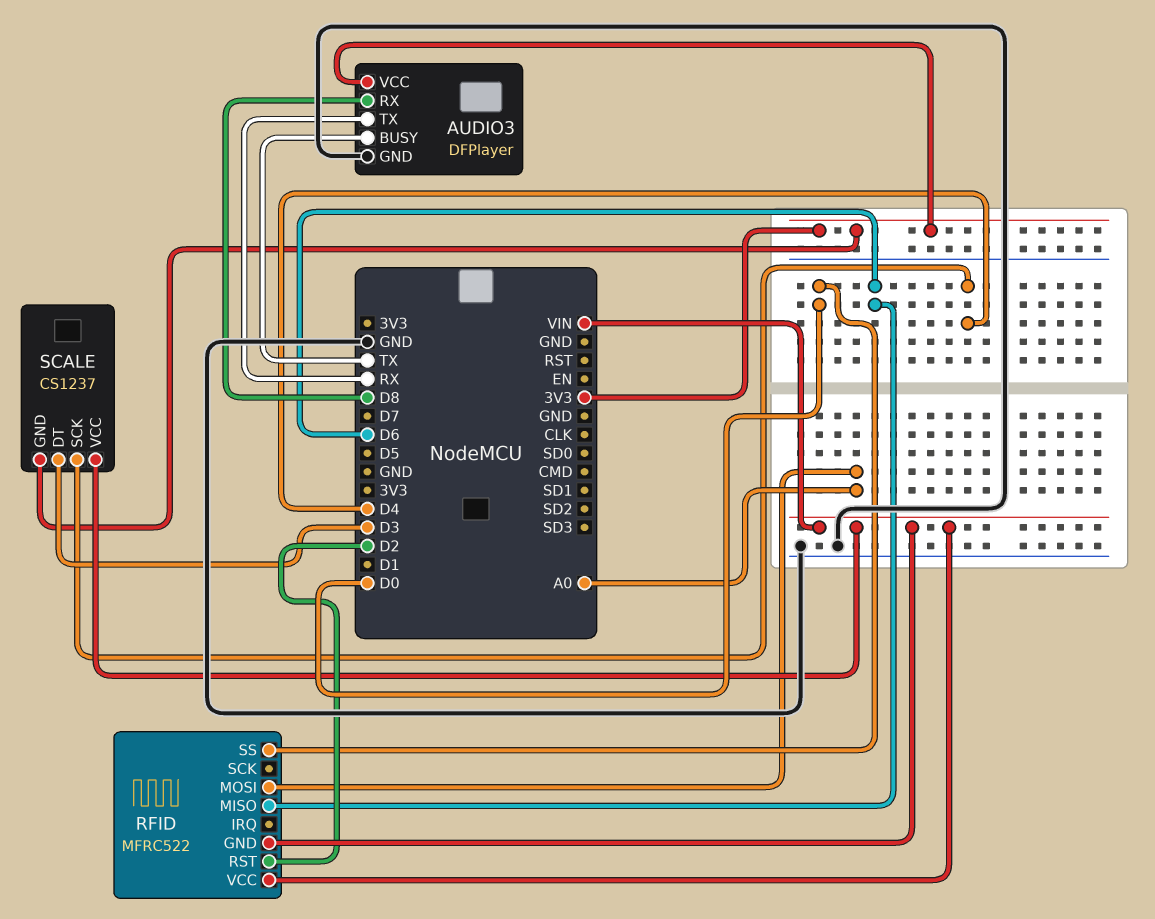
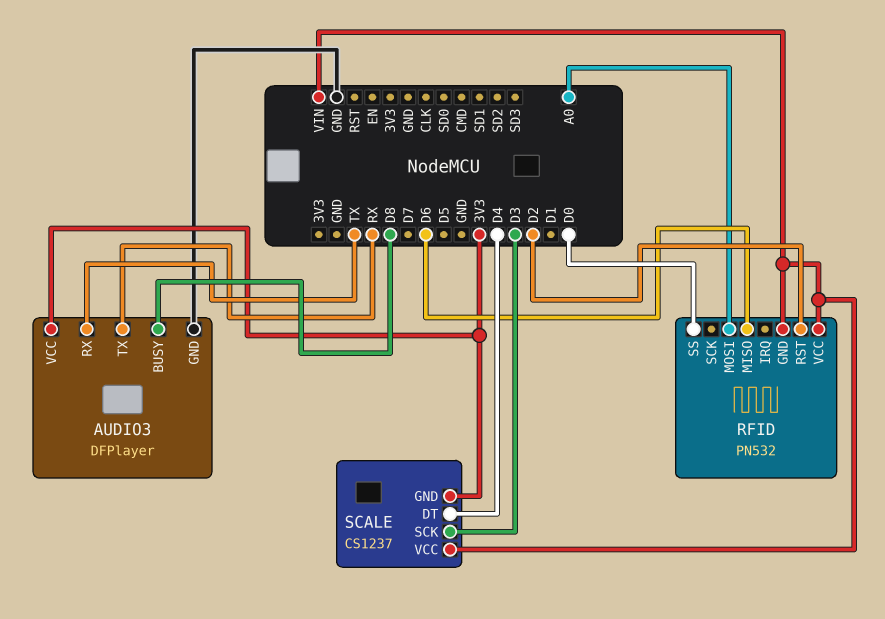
AUDIO3 pin BUSY: TX -> D8
AUDIO3 pin RX: D8 -> TX
RFID: MFRC522 -> PN532
SCALE pin DT: D3 -> D4
SCALE pin SCK: D4 -> D3

